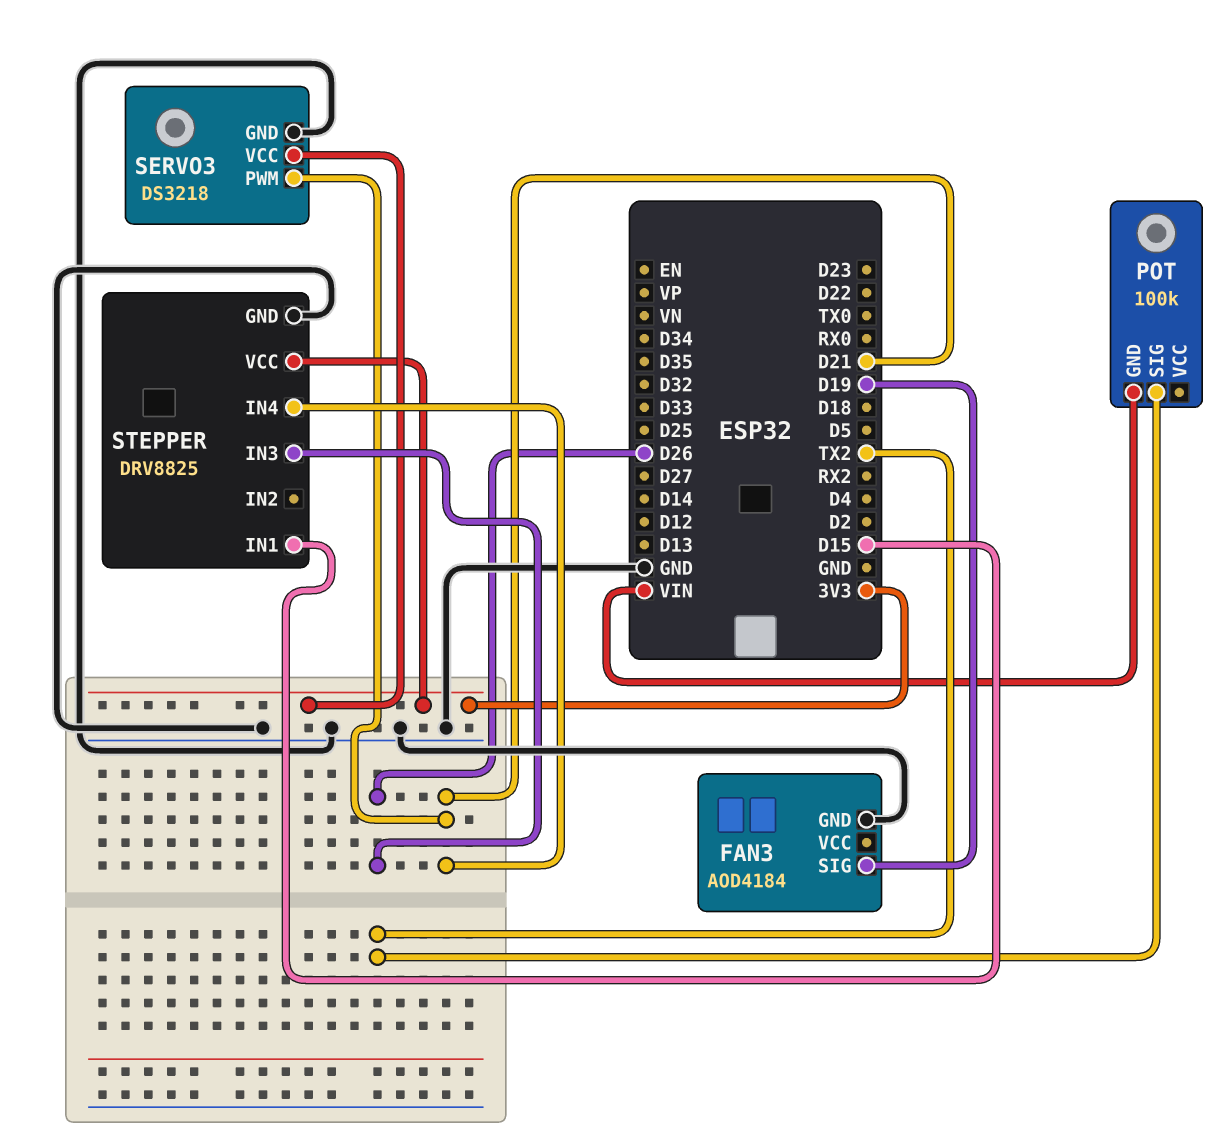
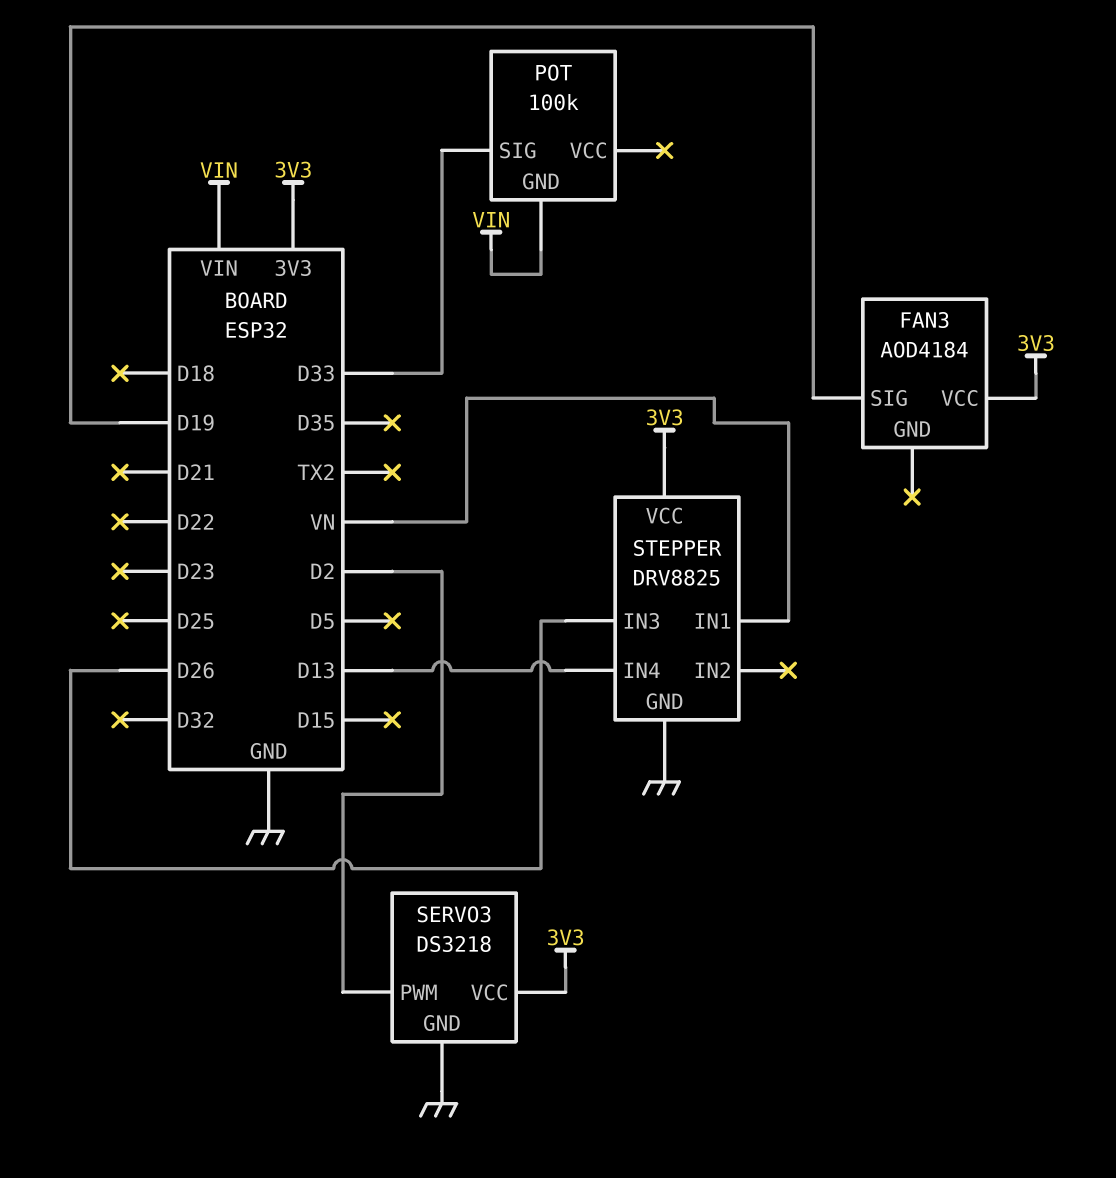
FAN3 pin GND: GND -> none
FAN3 pin VCC: none -> 3V3
POT pin SIG: TX2 -> D33
SERVO3 pin PWM: D21 -> D2
STEPPER pin IN1: D15 -> VN
STEPPER pin IN4: D21 -> D13

